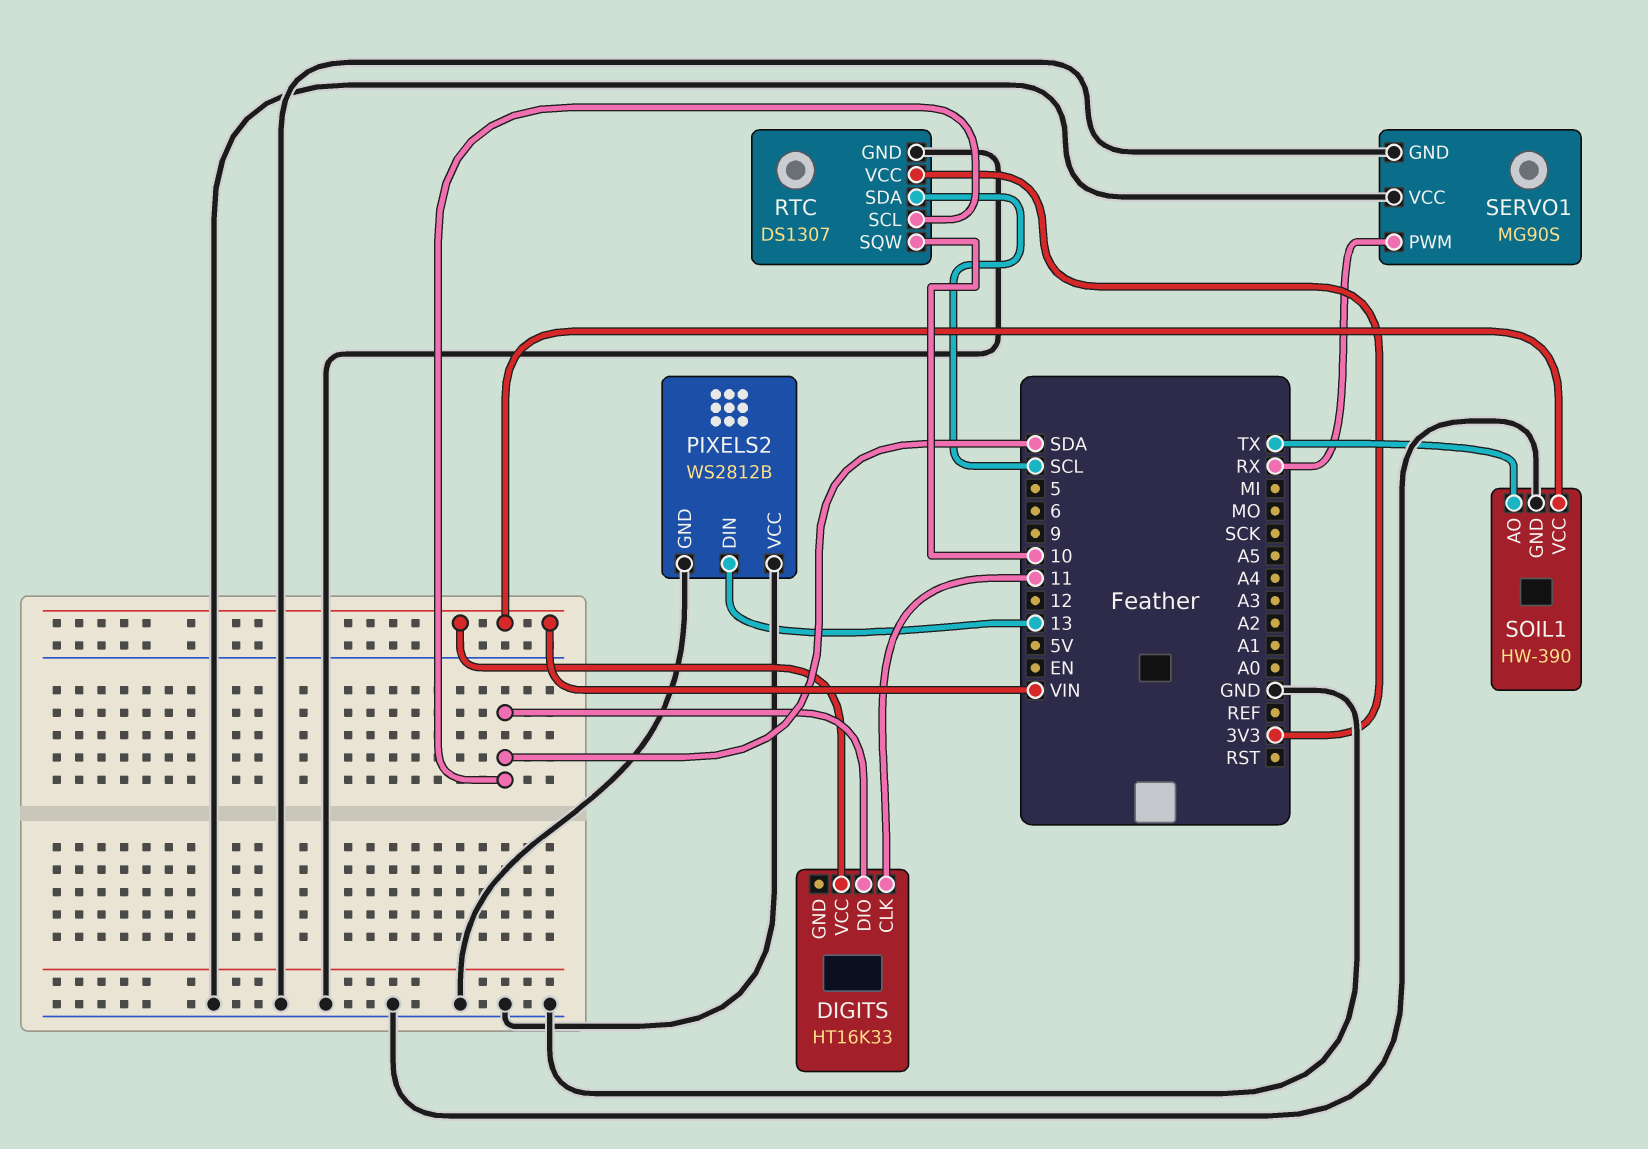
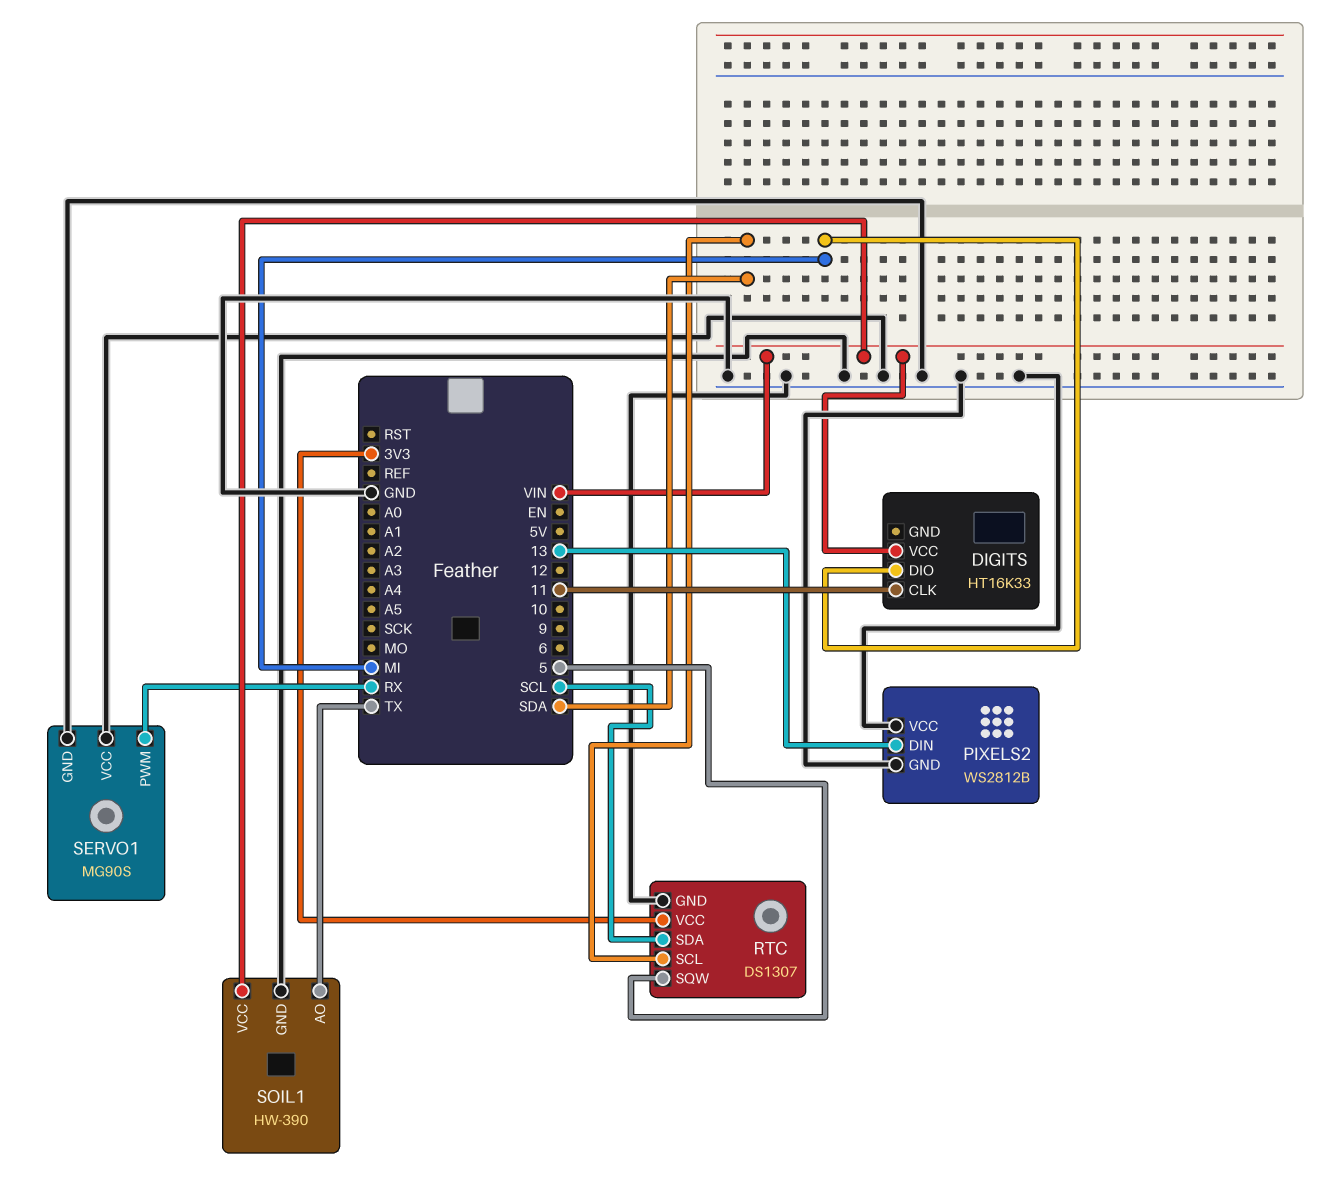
DIGITS pin DIO: SDA -> MI
RTC pin SQW: 10 -> 5

